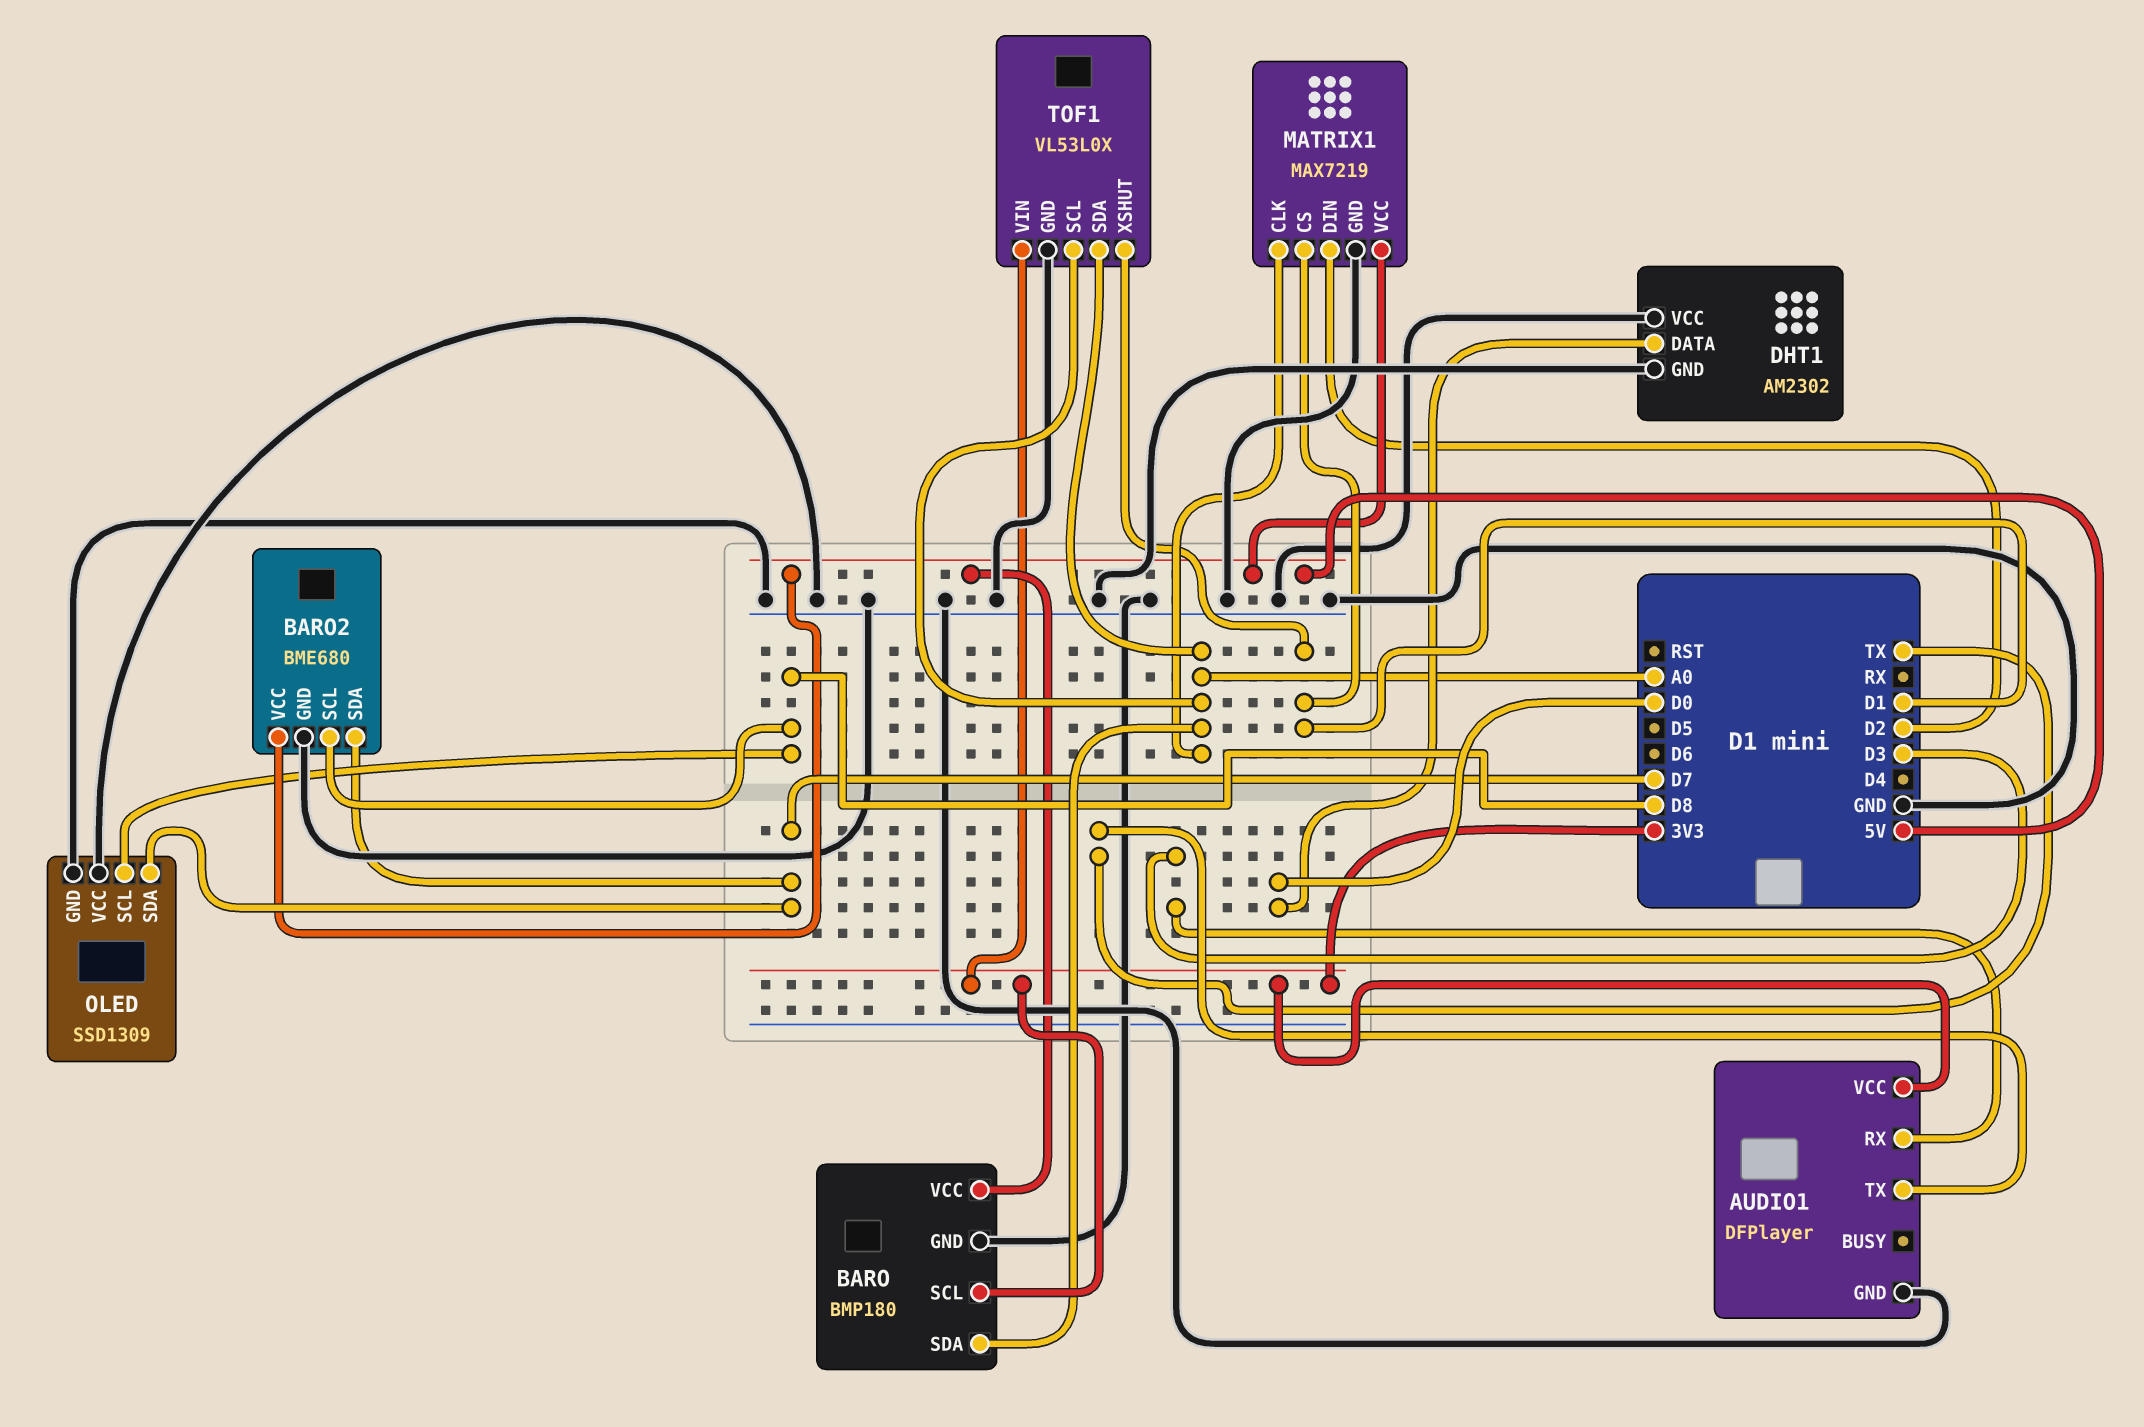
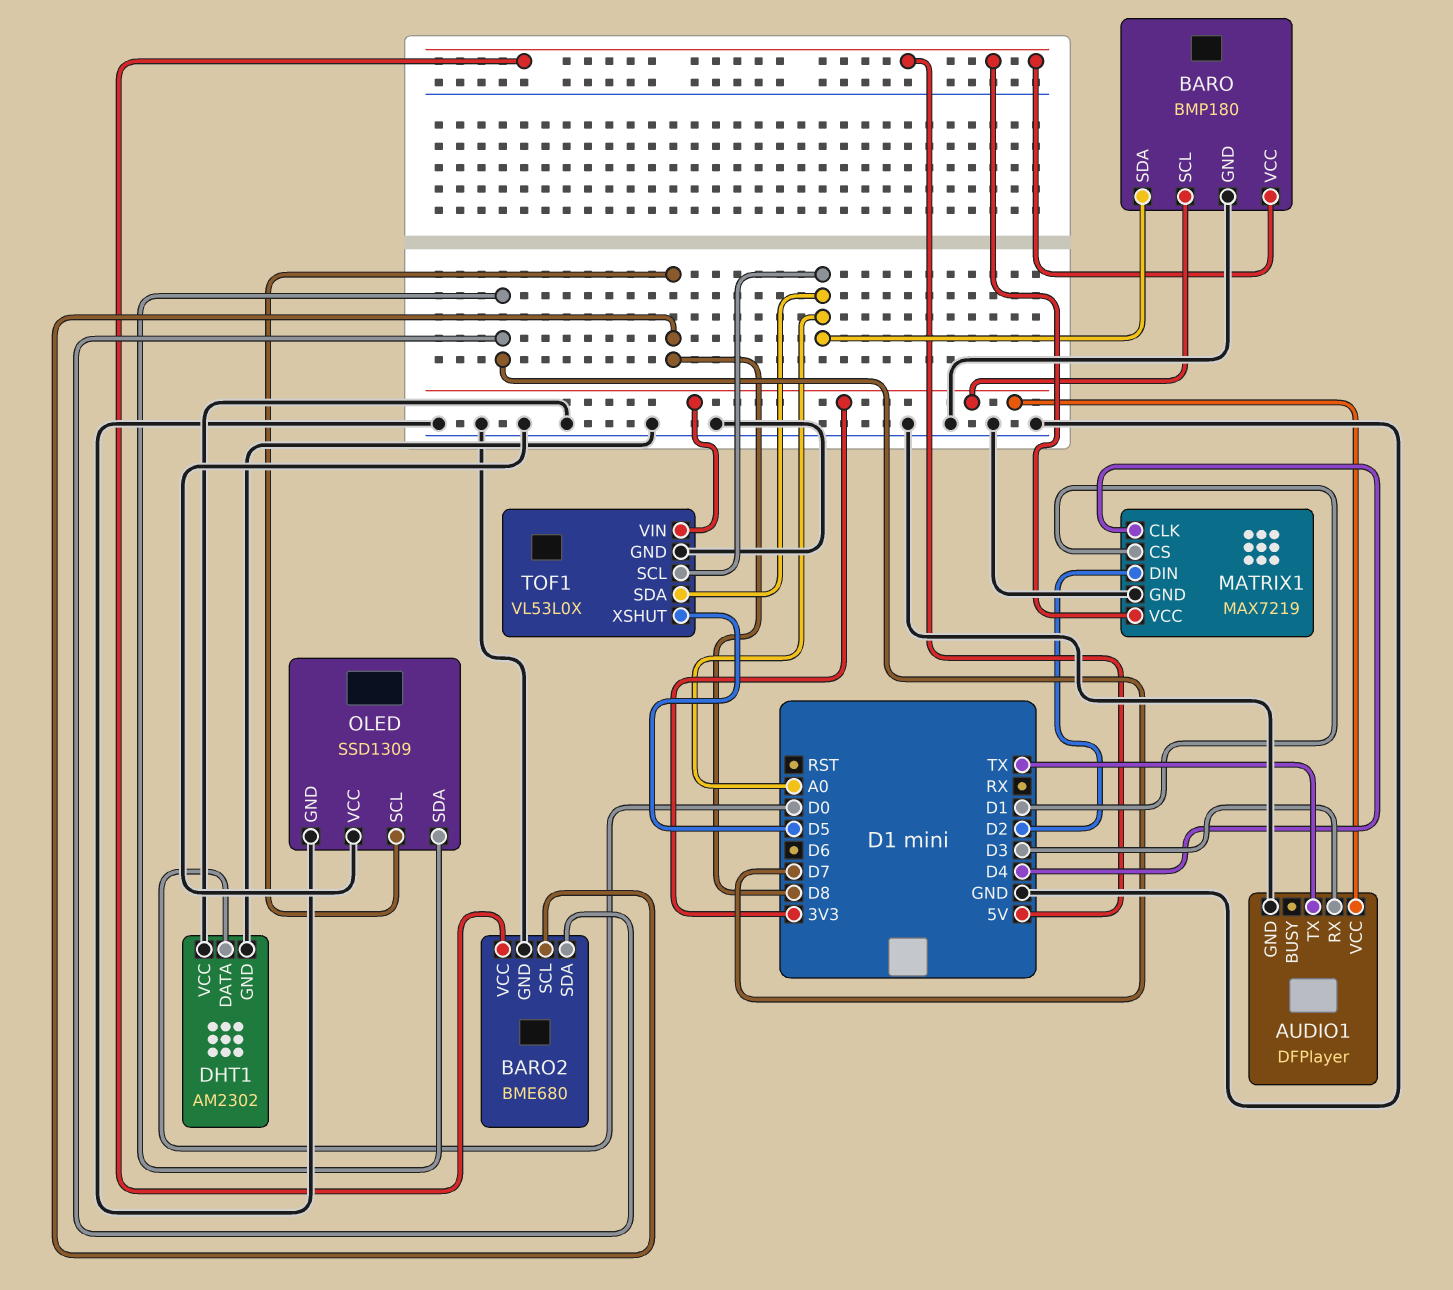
MATRIX1 pin CLK: A0 -> D4
TOF1 pin XSHUT: D1 -> D5

